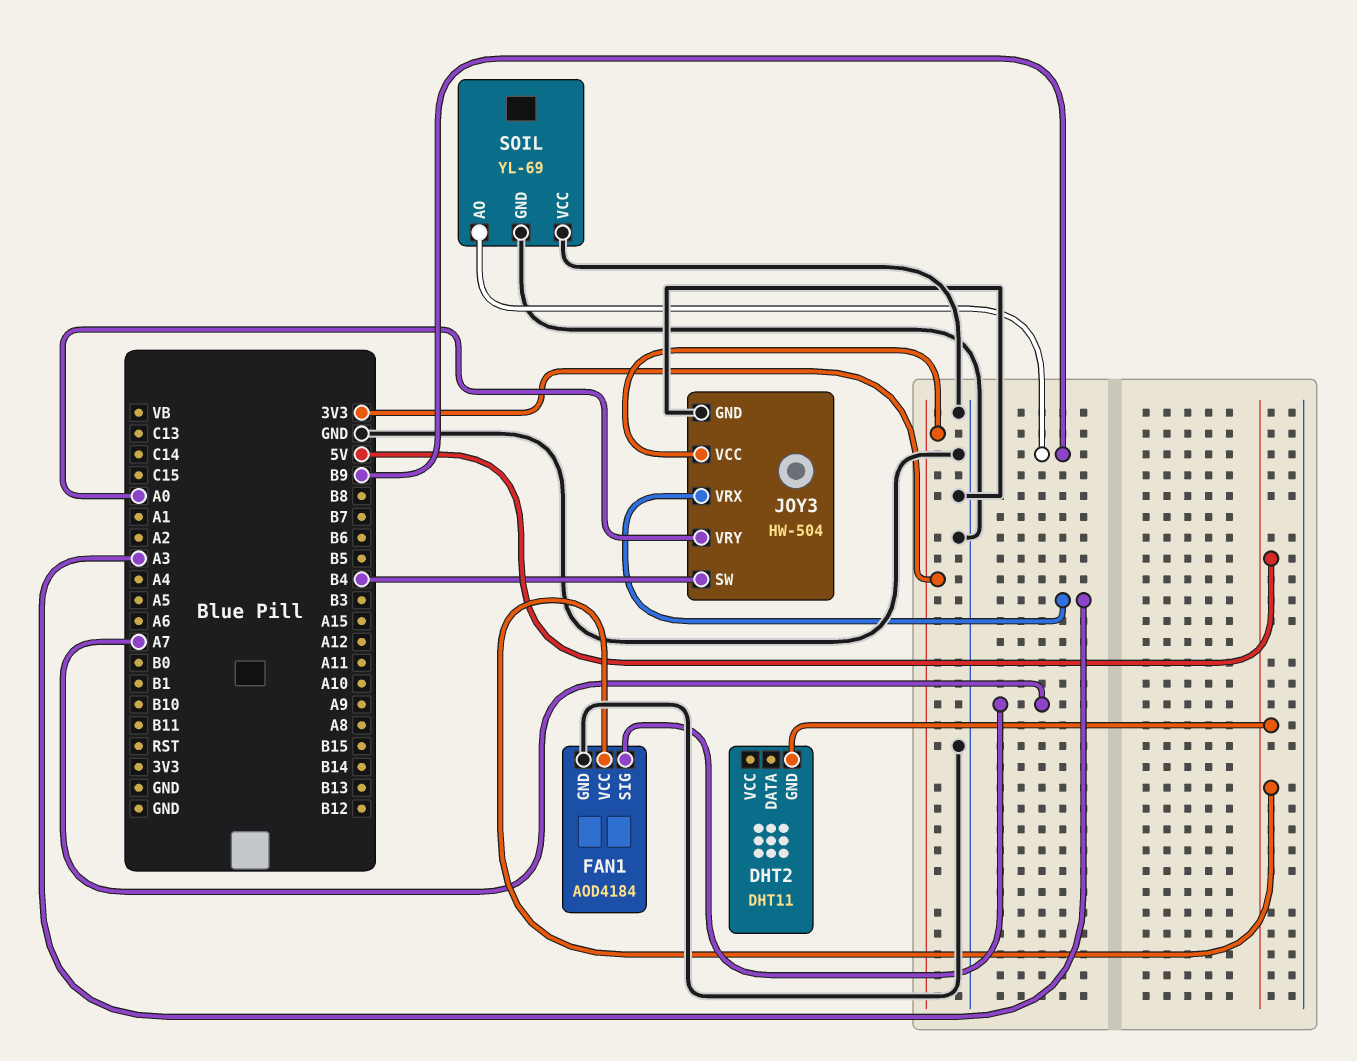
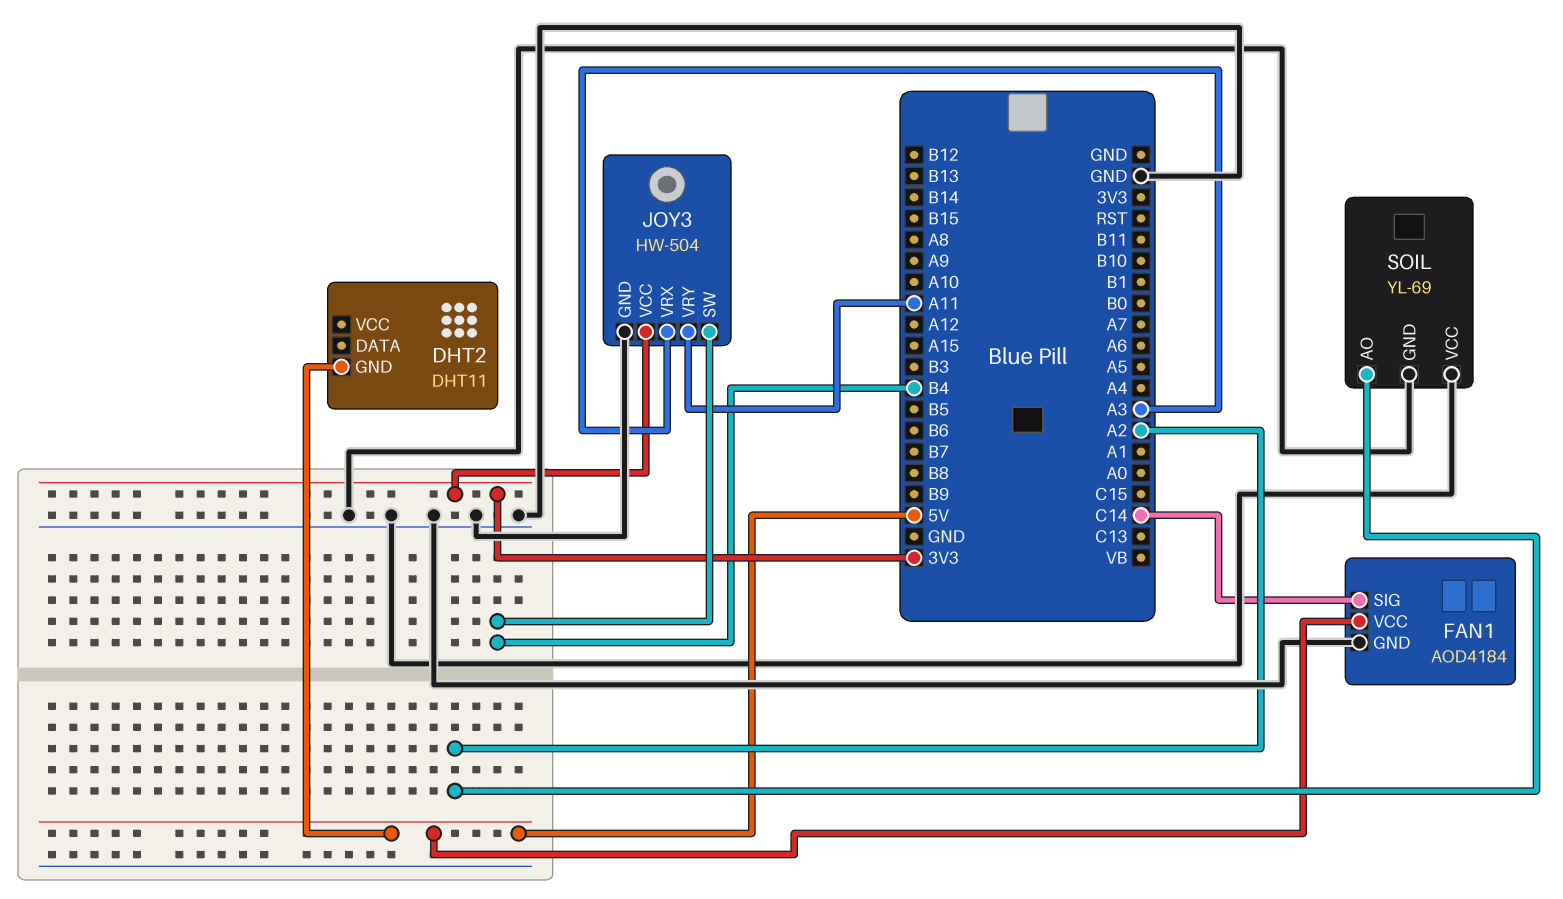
FAN1 pin SIG: A7 -> C14
JOY3 pin VRY: A0 -> A11
SOIL pin AO: B9 -> A2

